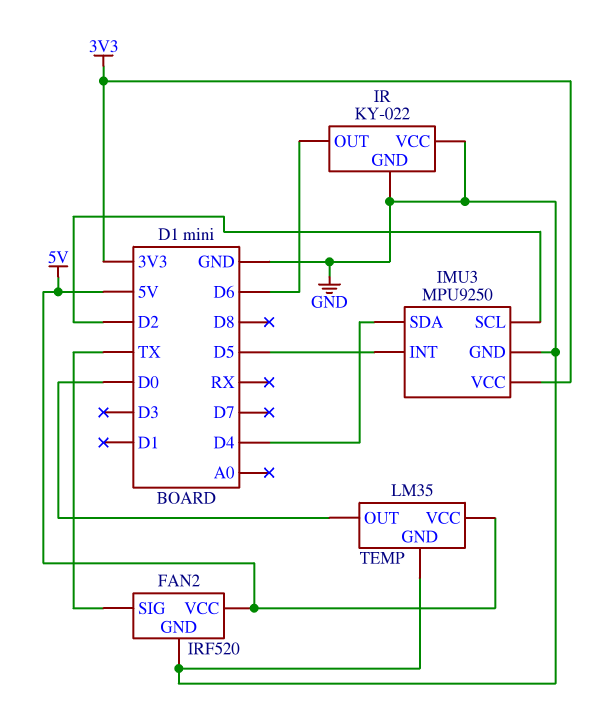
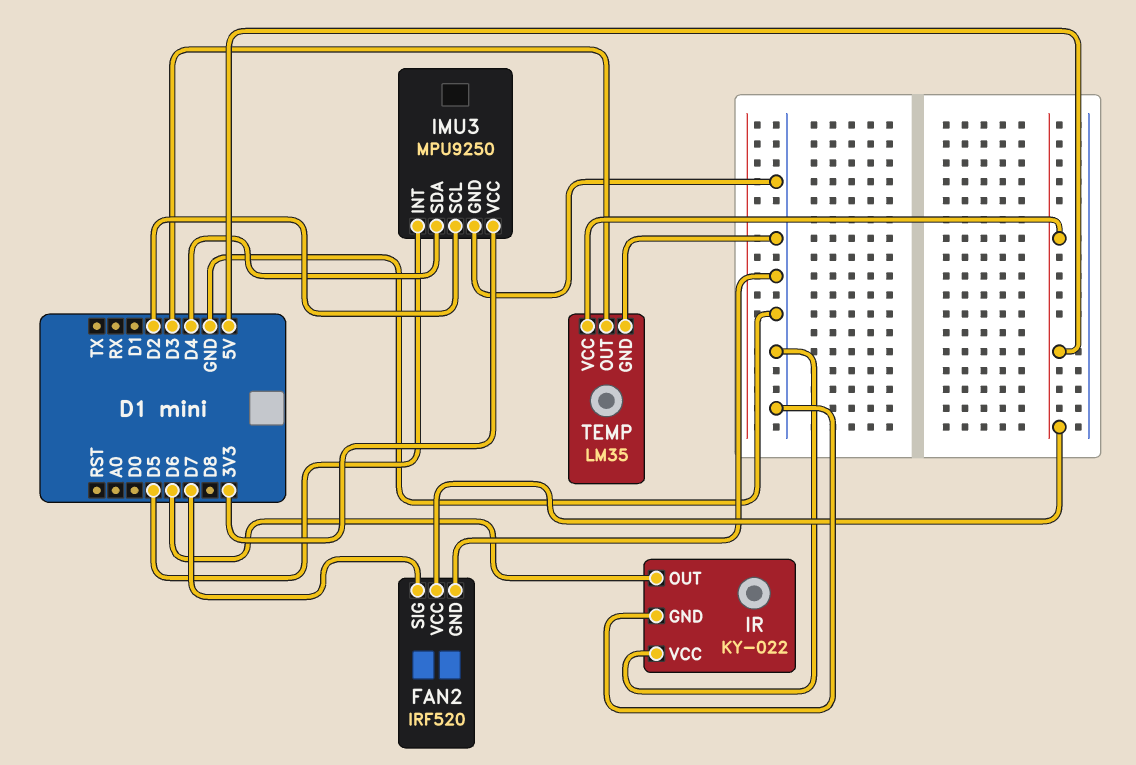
FAN2 pin SIG: TX -> D7
TEMP pin OUT: D0 -> D3

